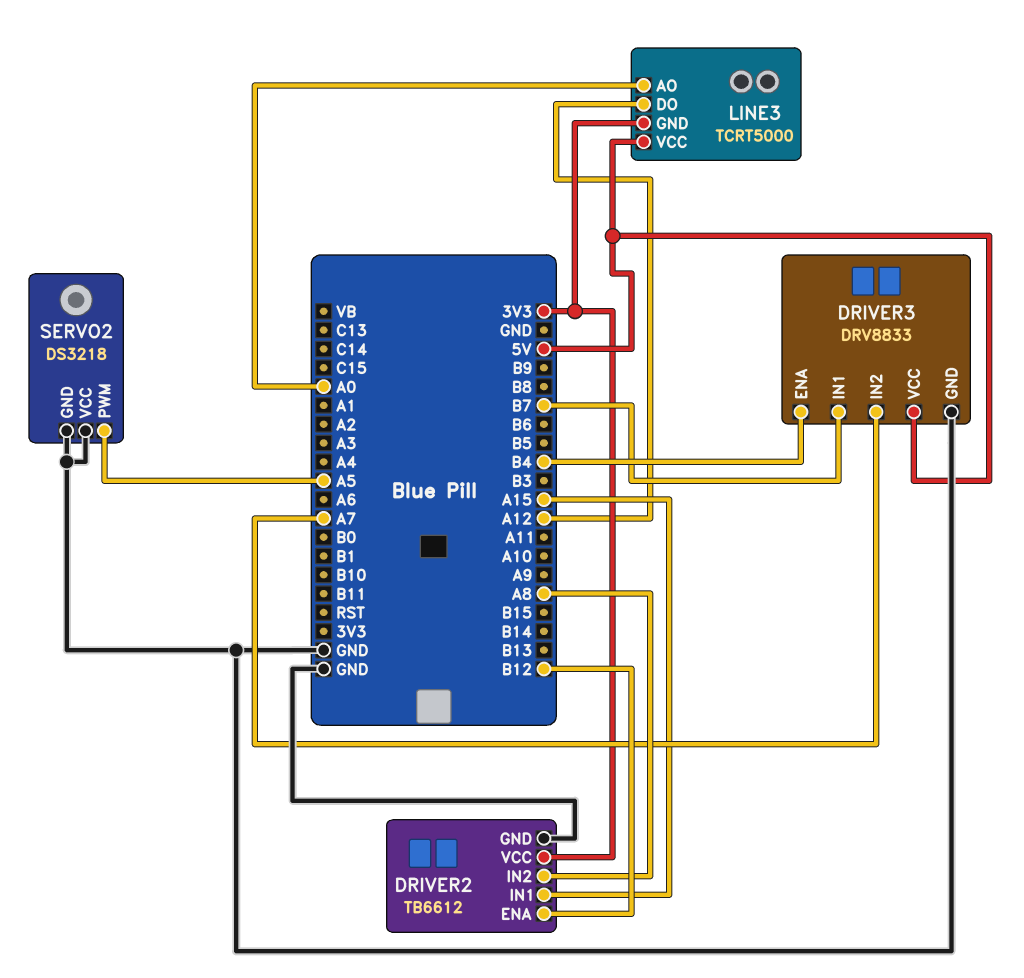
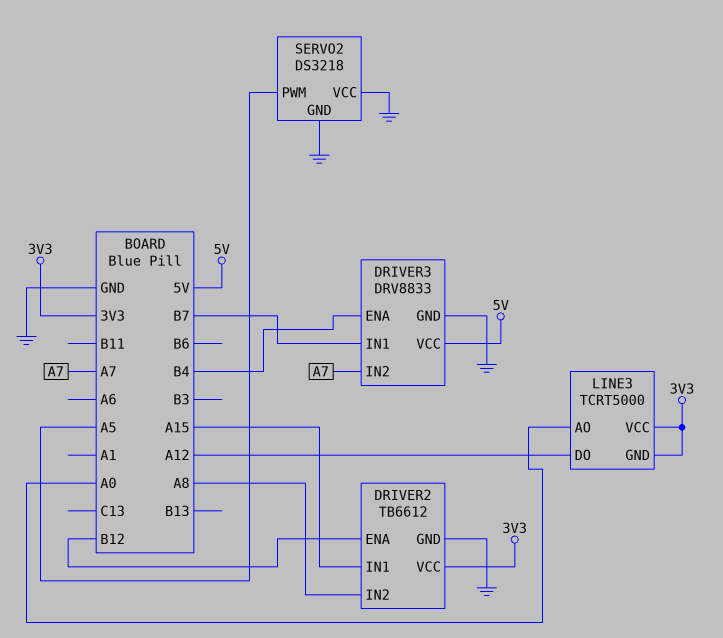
LINE3 pin VCC: 5V -> 3V3

